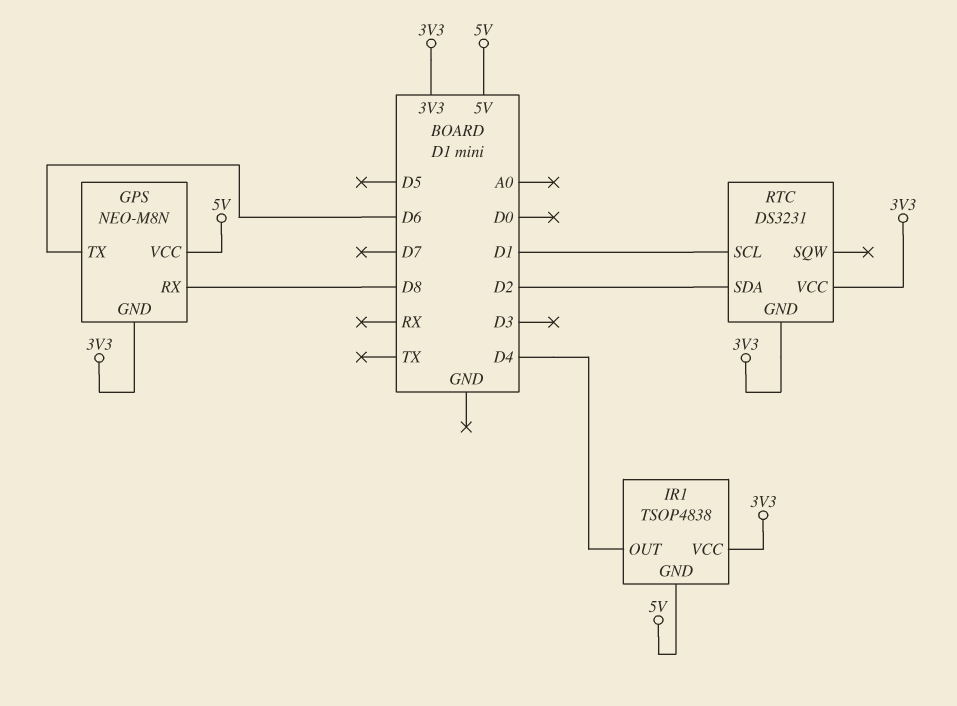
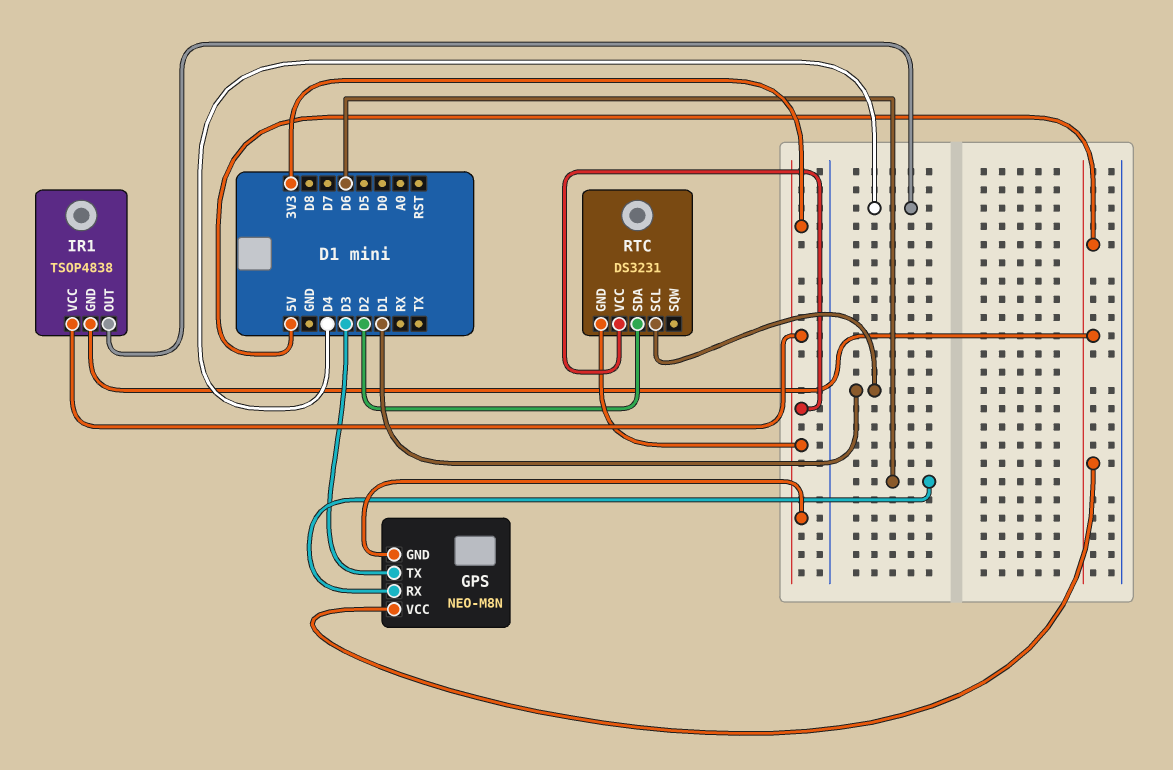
GPS pin RX: D8 -> D6
GPS pin TX: D6 -> D3

